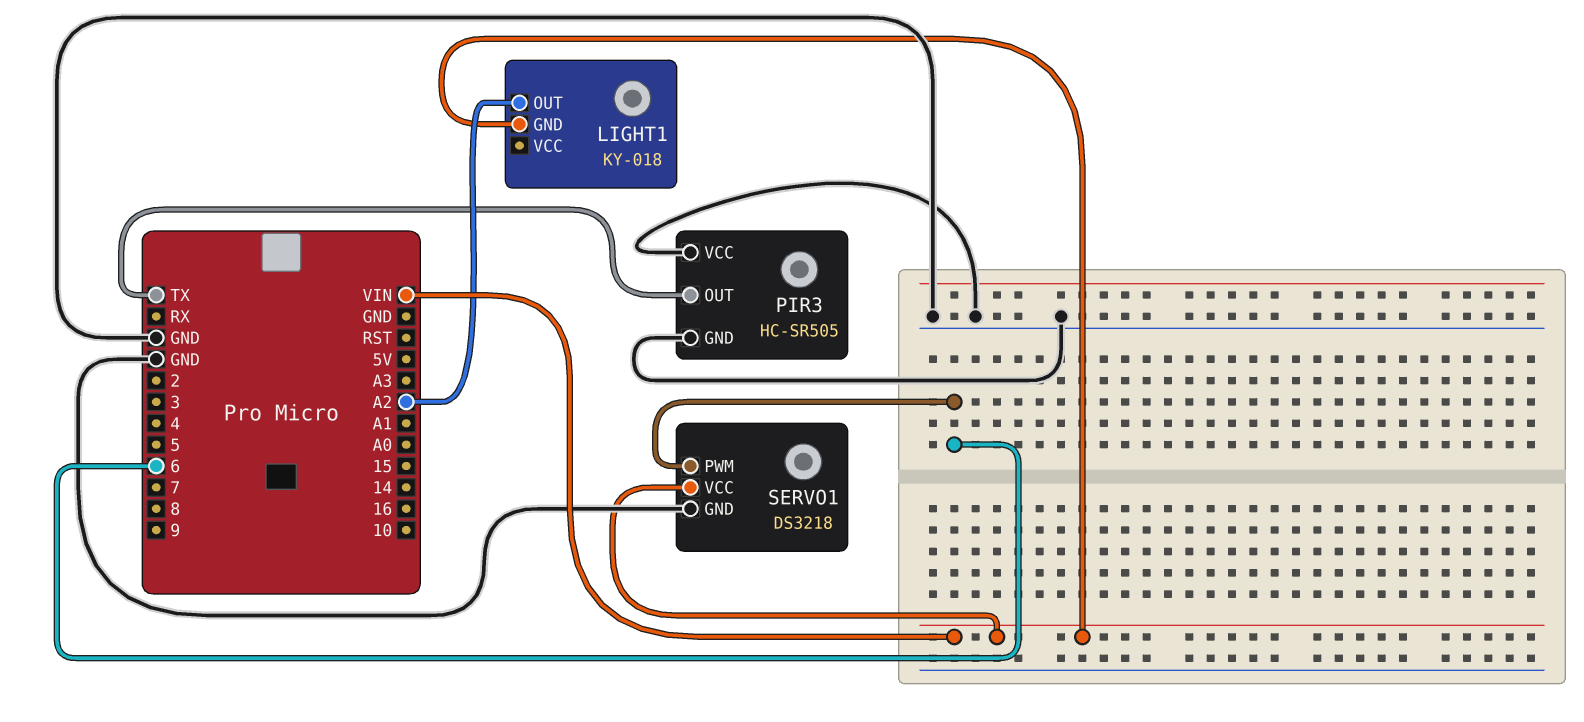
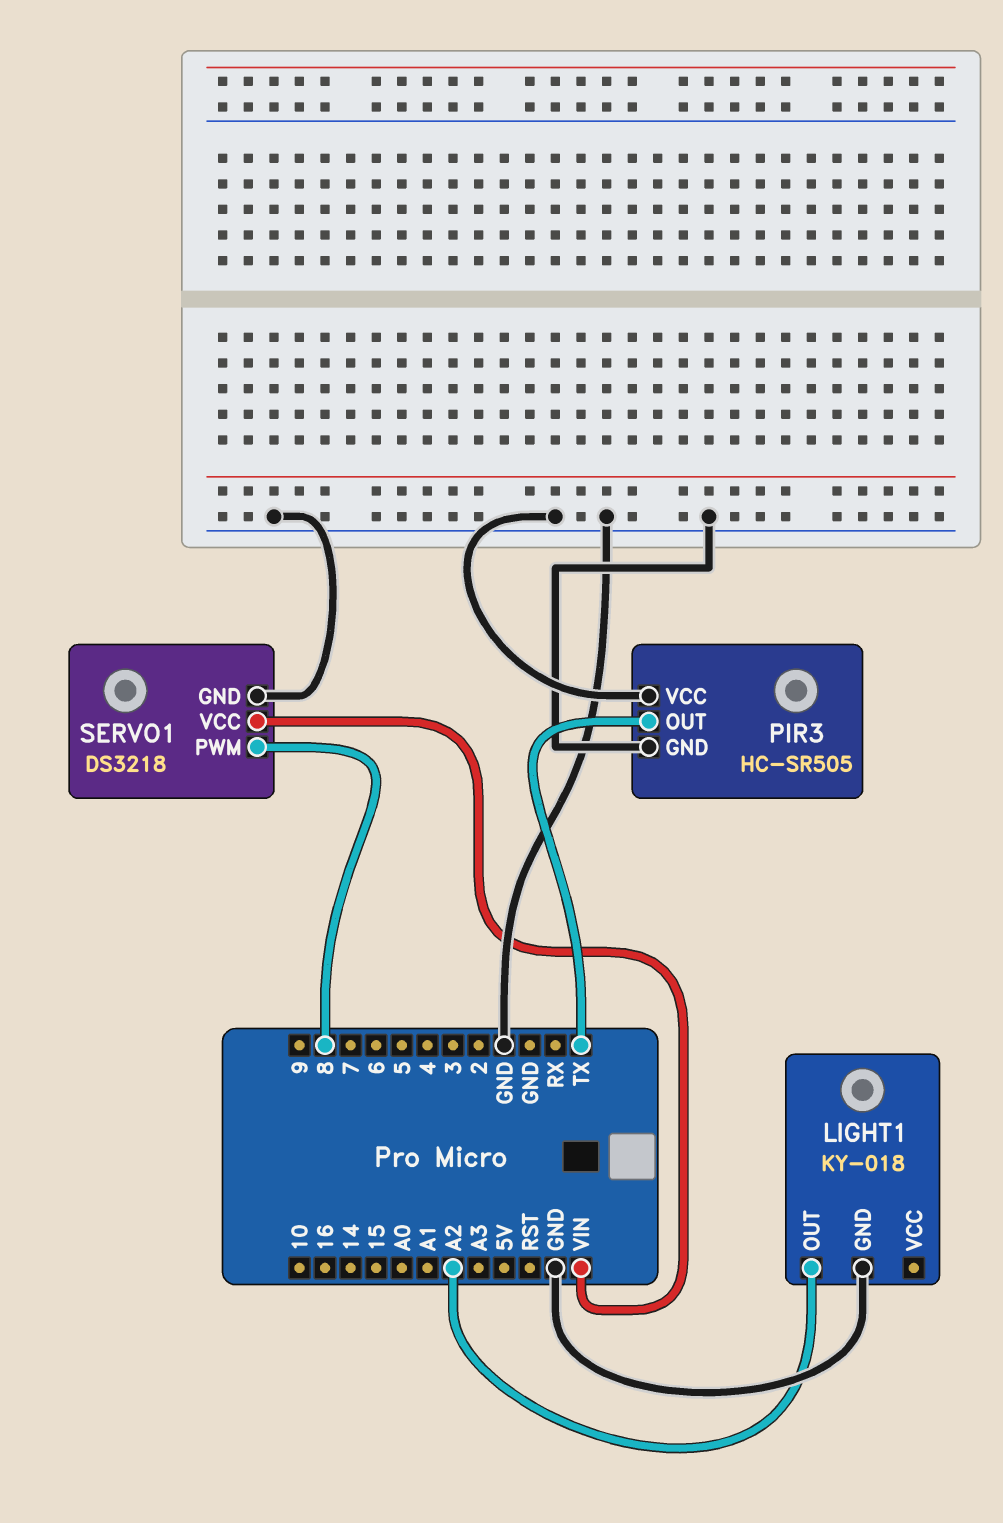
LIGHT1 pin GND: VIN -> GND
SERVO1 pin PWM: 6 -> 8

